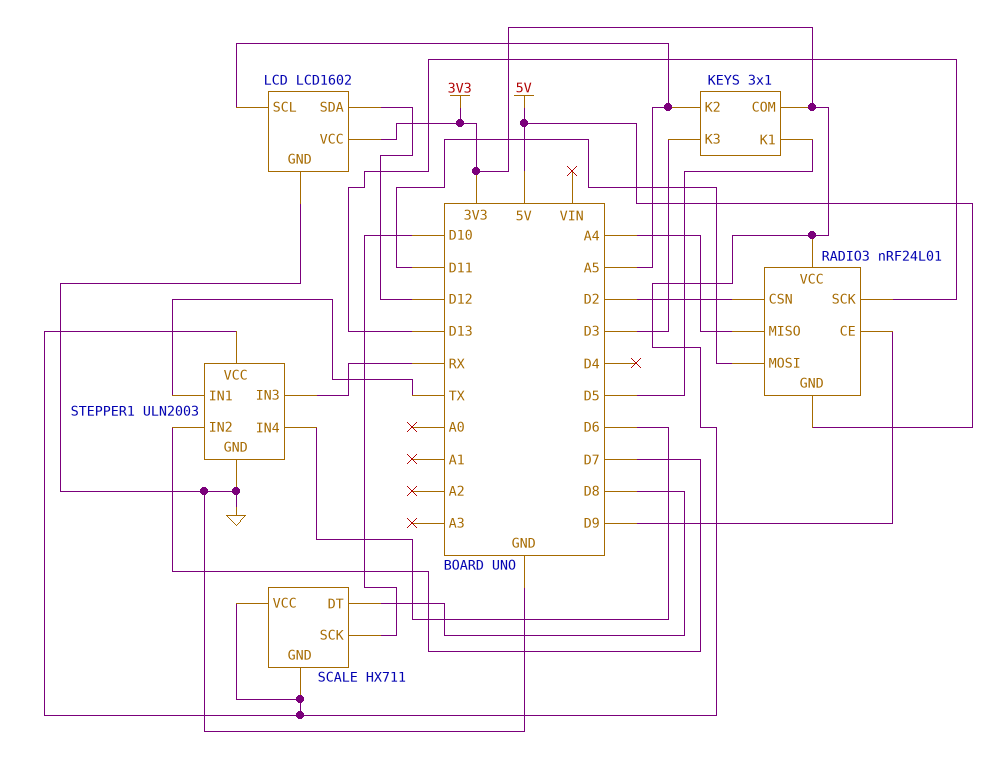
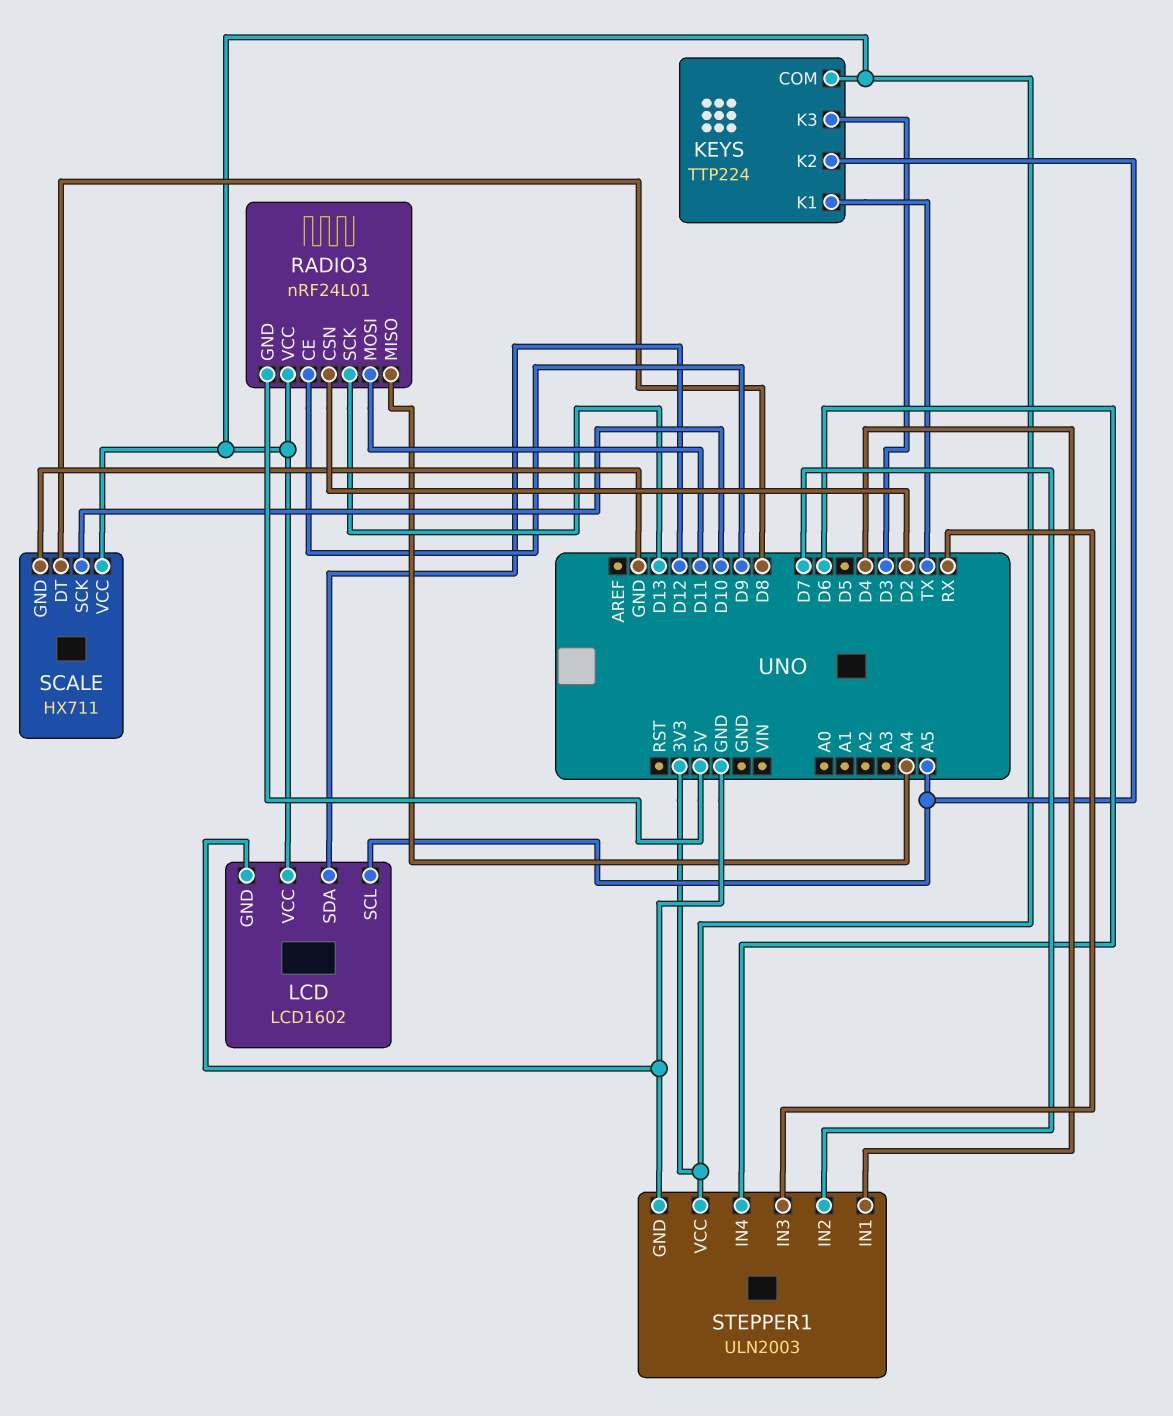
KEYS: 3x1 -> TTP224
KEYS pin K1: D5 -> TX
SCALE pin GND: 3V3 -> GND
STEPPER1 pin IN1: TX -> D4

